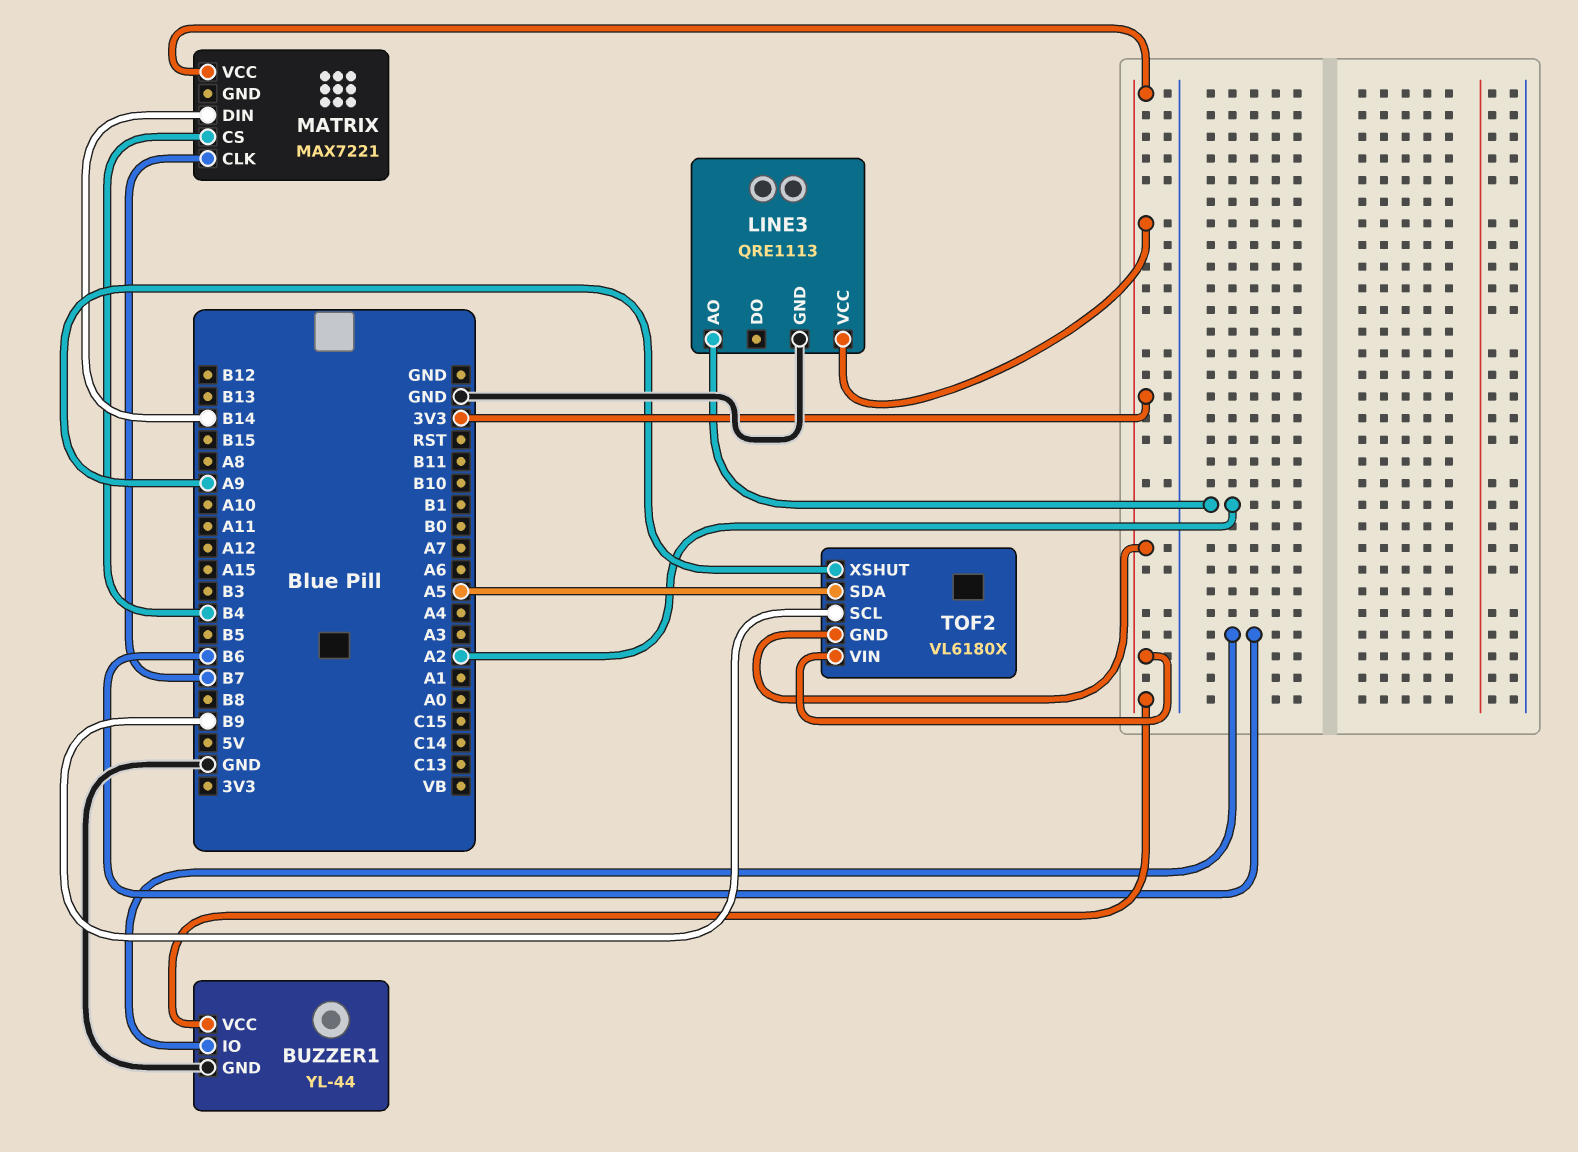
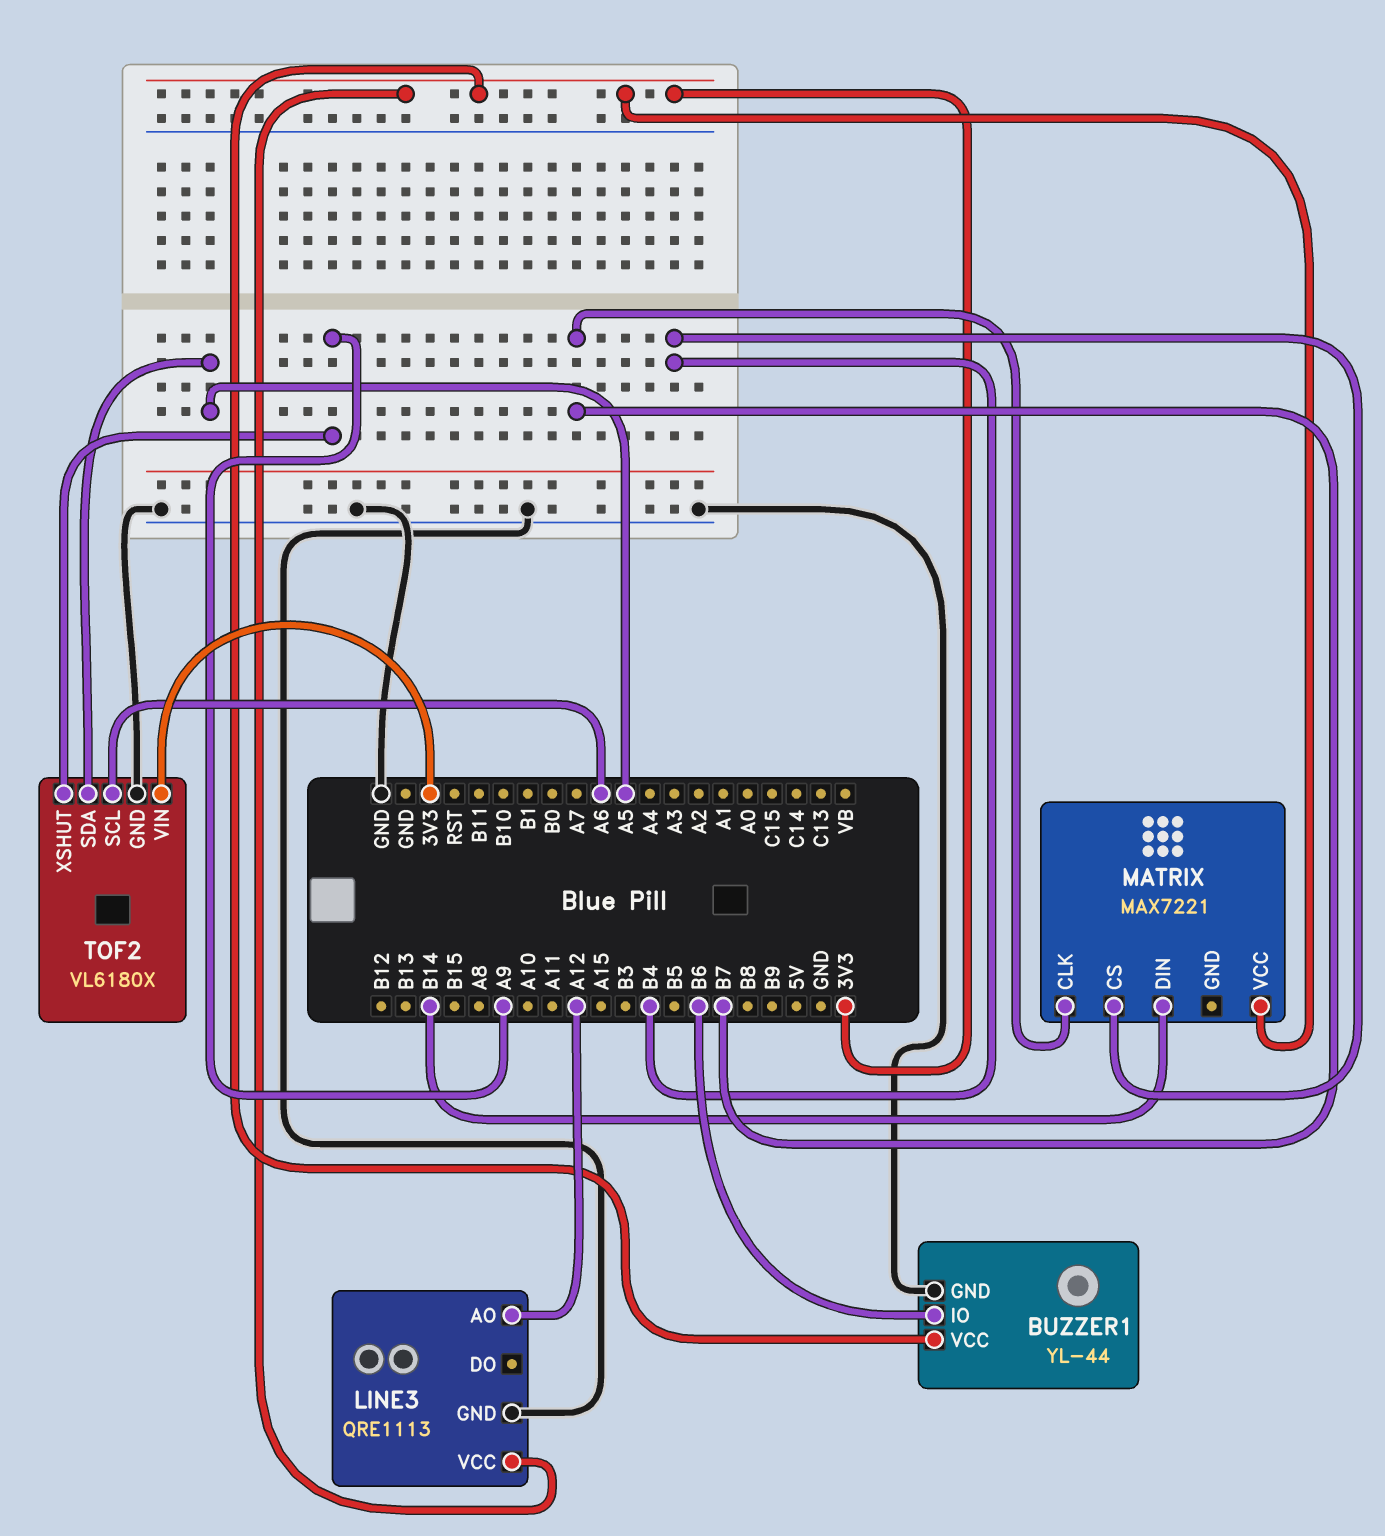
LINE3 pin AO: A2 -> A12
TOF2 pin GND: 3V3 -> GND
TOF2 pin SCL: B9 -> A6

